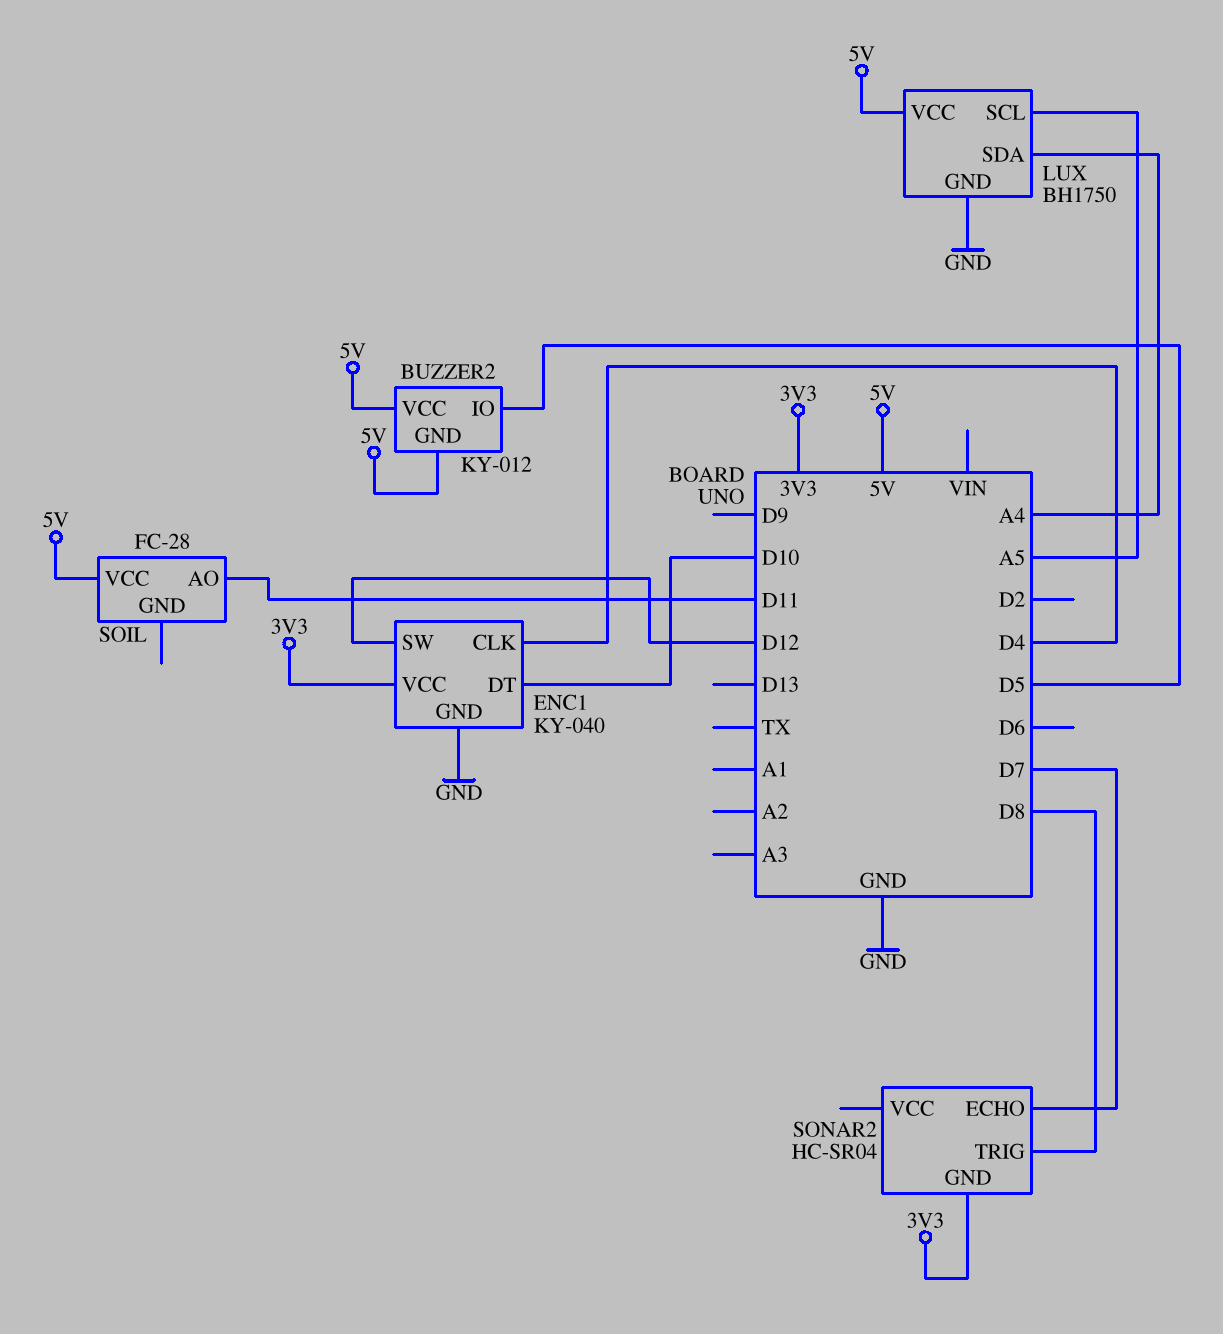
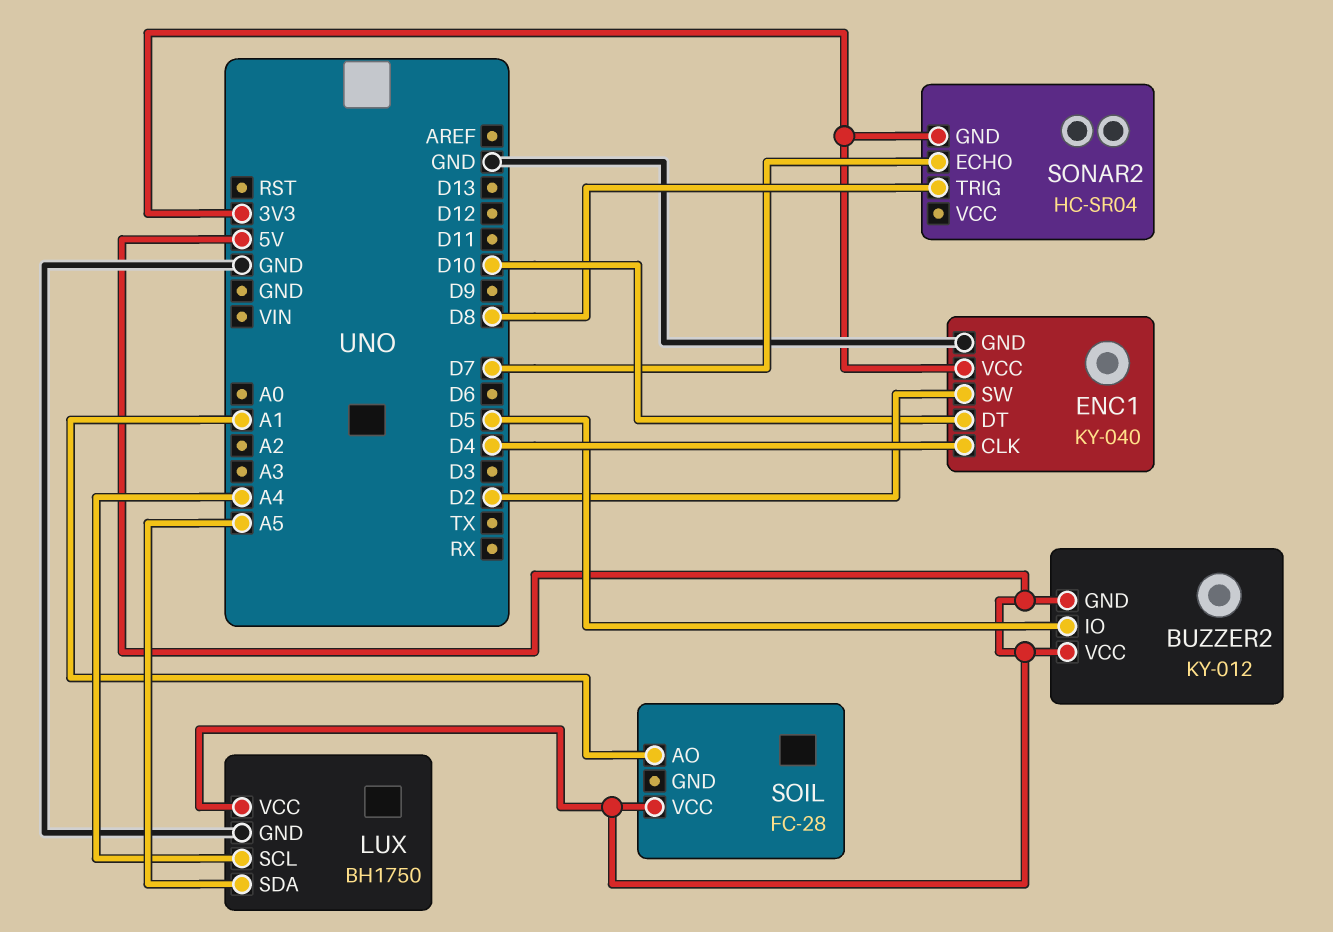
ENC1 pin SW: D12 -> D2
LUX pin SCL: A5 -> A4
LUX pin SDA: A4 -> A5
SOIL pin AO: D11 -> A1

